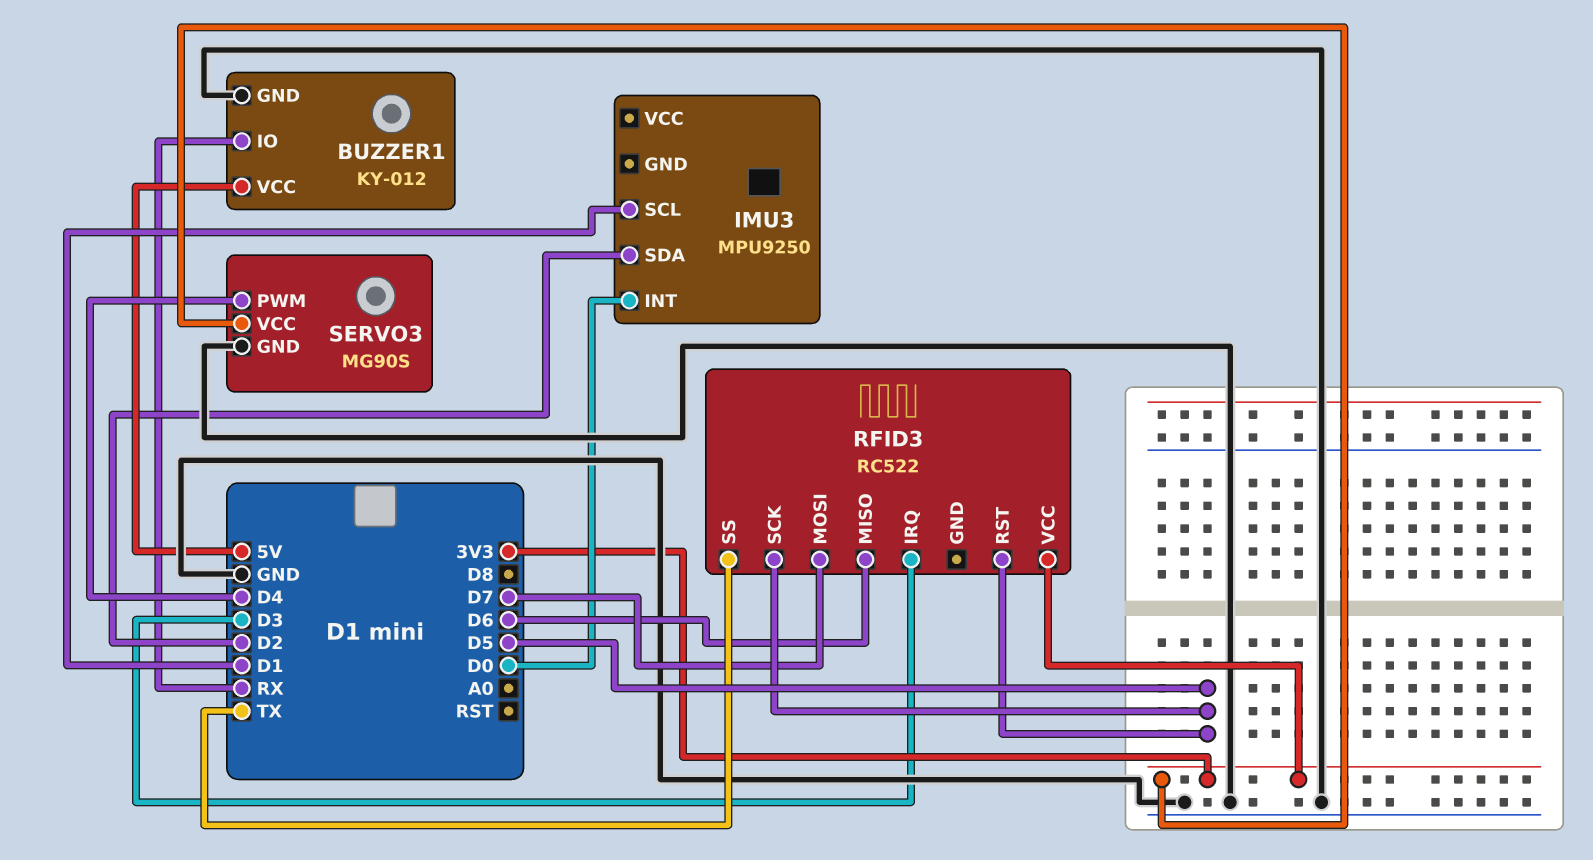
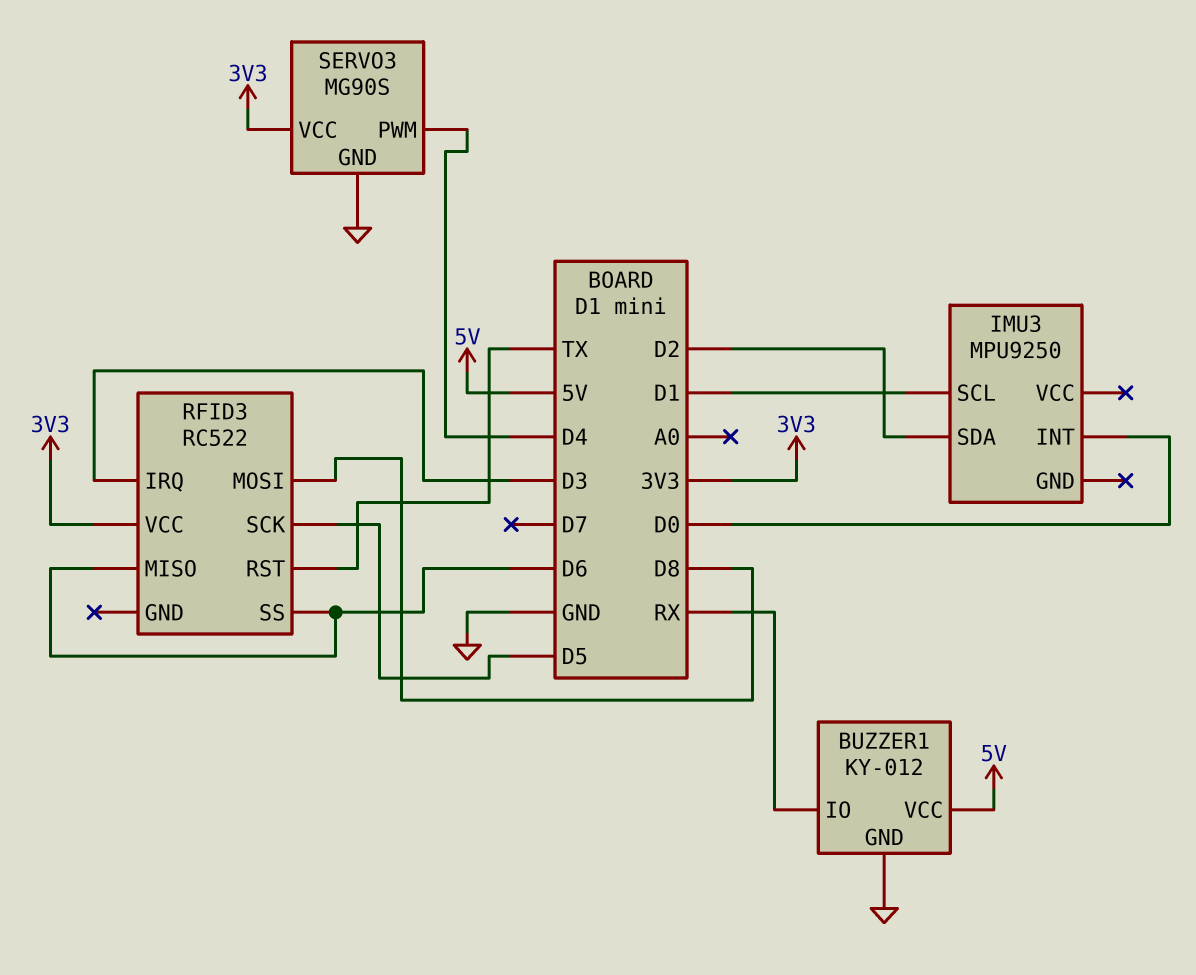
RFID3 pin MOSI: D7 -> D8
RFID3 pin RST: D5 -> TX
RFID3 pin SS: TX -> D6

